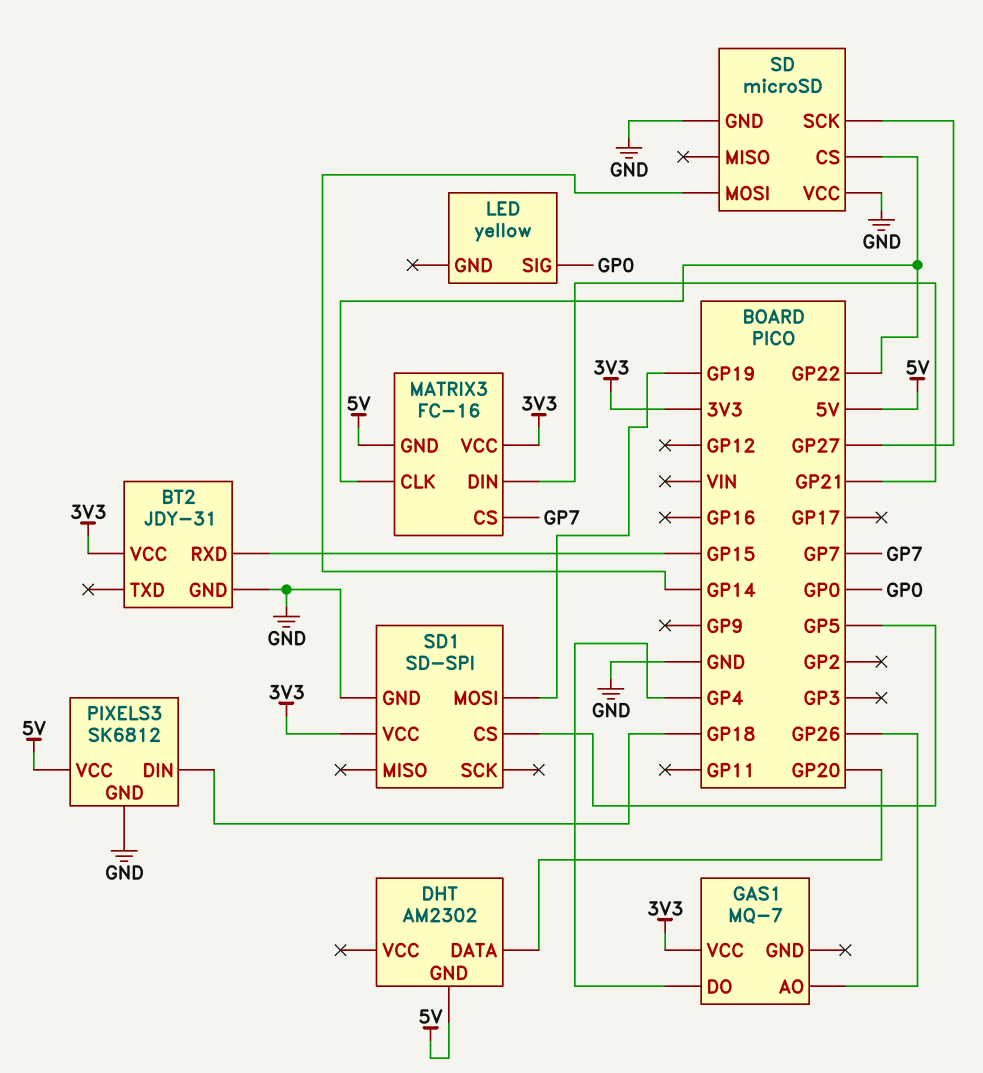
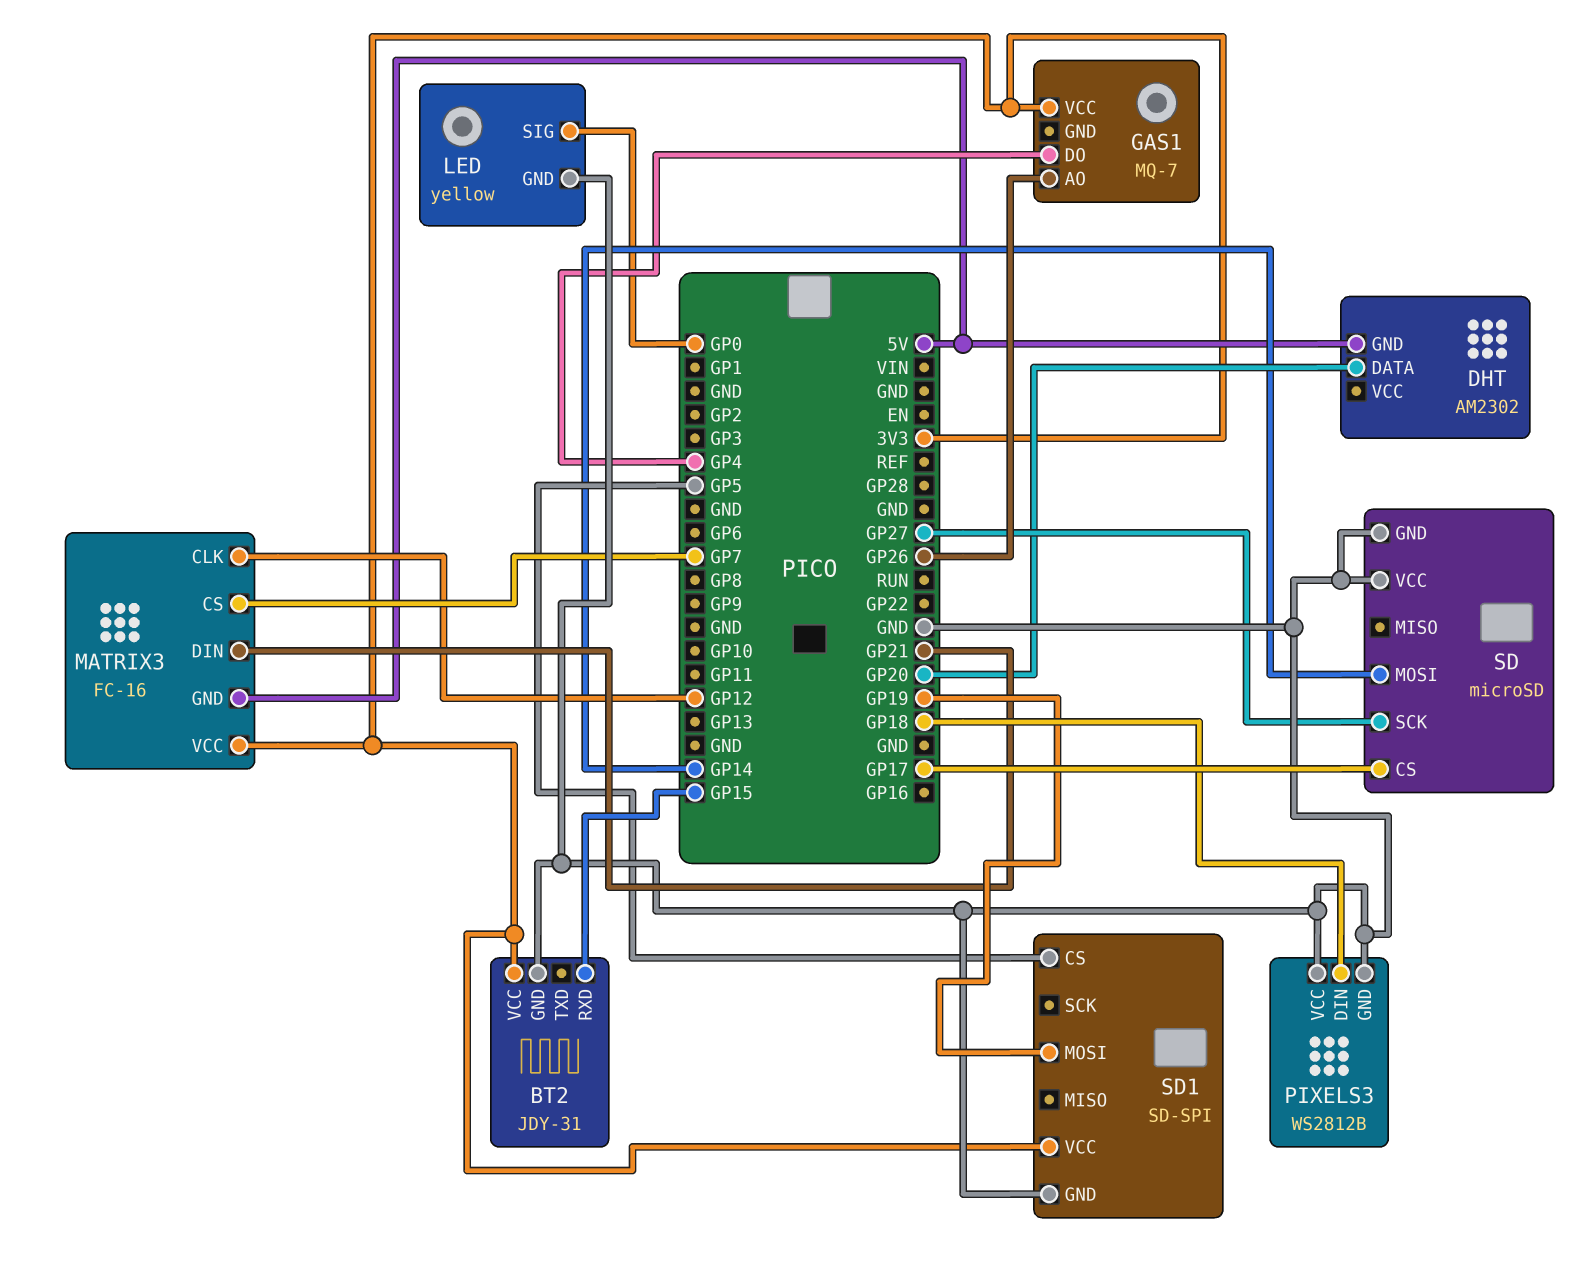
LED pin GND: none -> GND
MATRIX3 pin CLK: GP22 -> GP12
PIXELS3: SK6812 -> WS2812B
PIXELS3 pin VCC: 5V -> GND
SD pin CS: GP22 -> GP17

